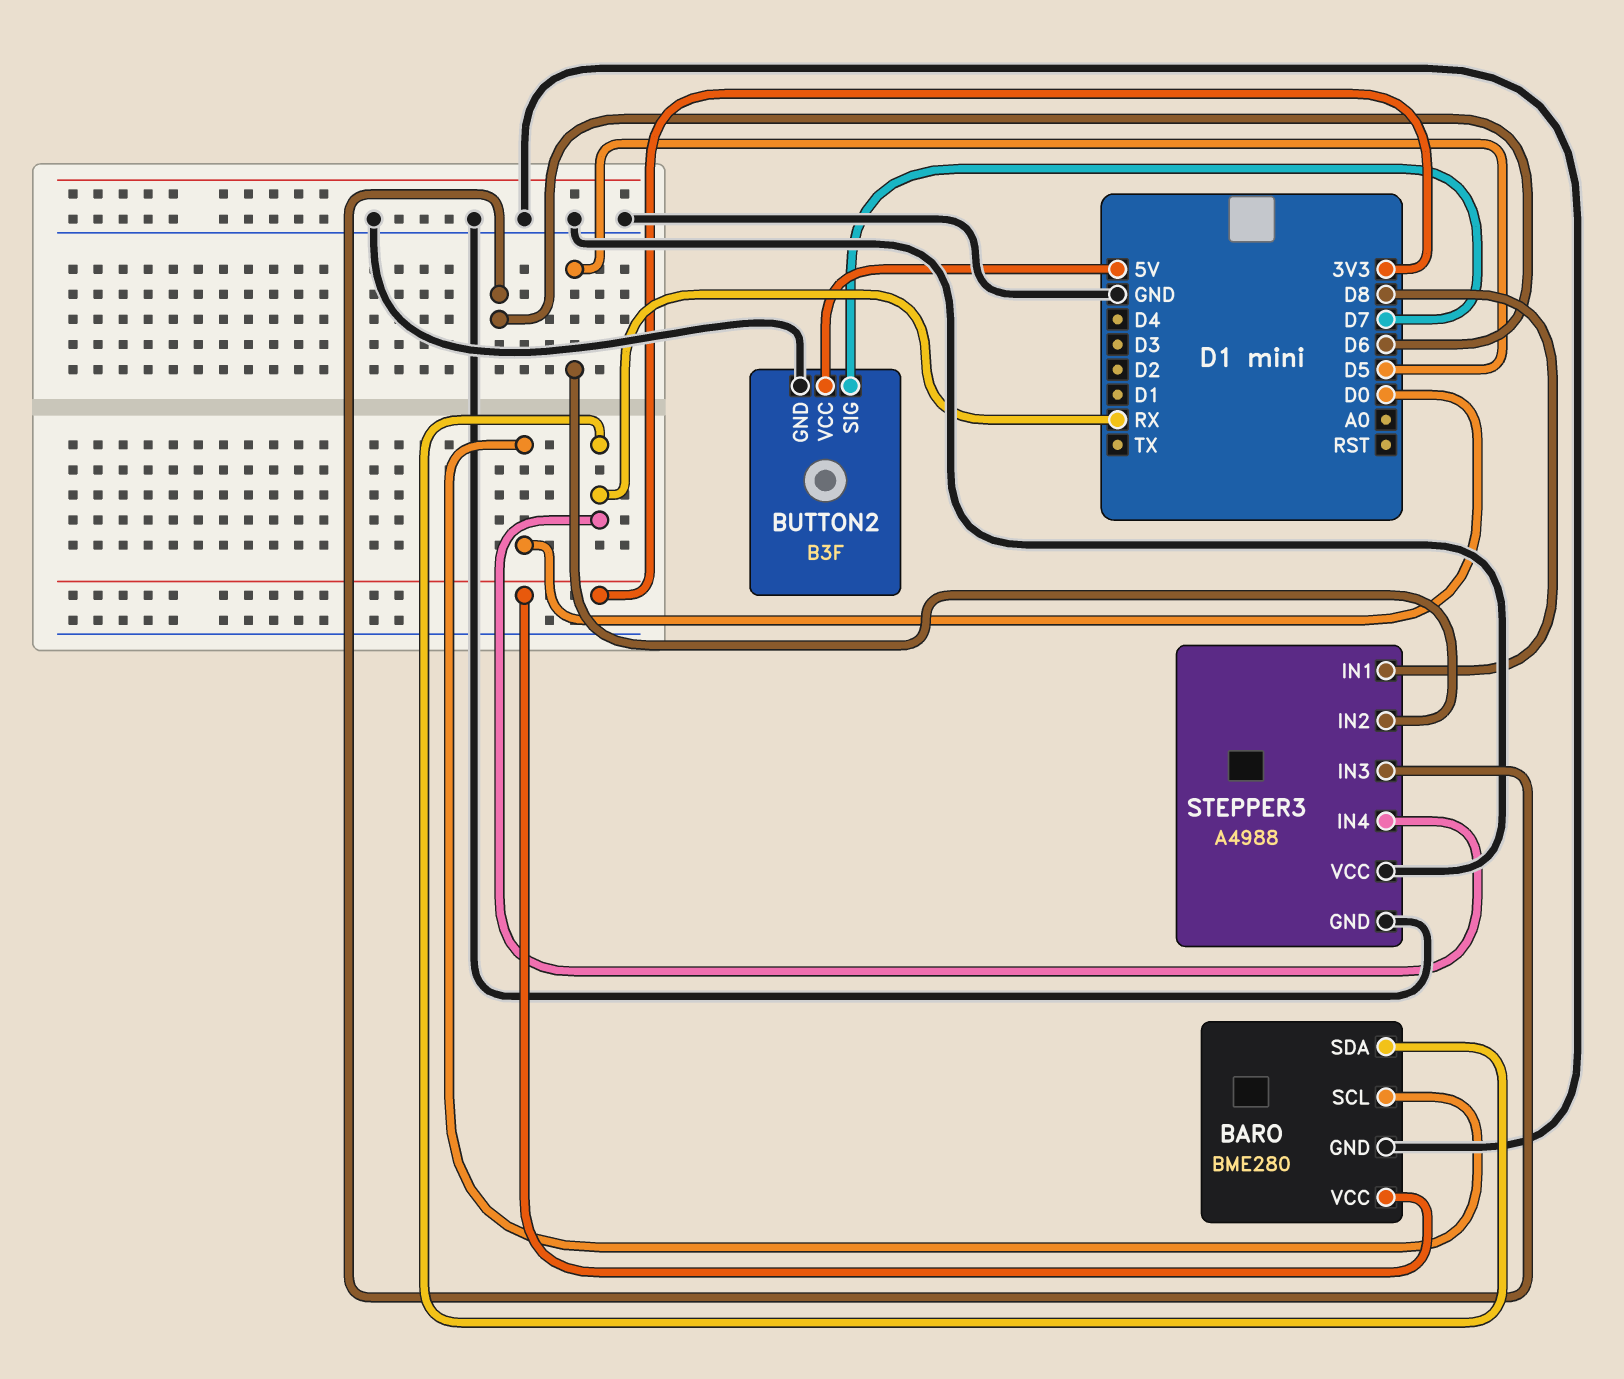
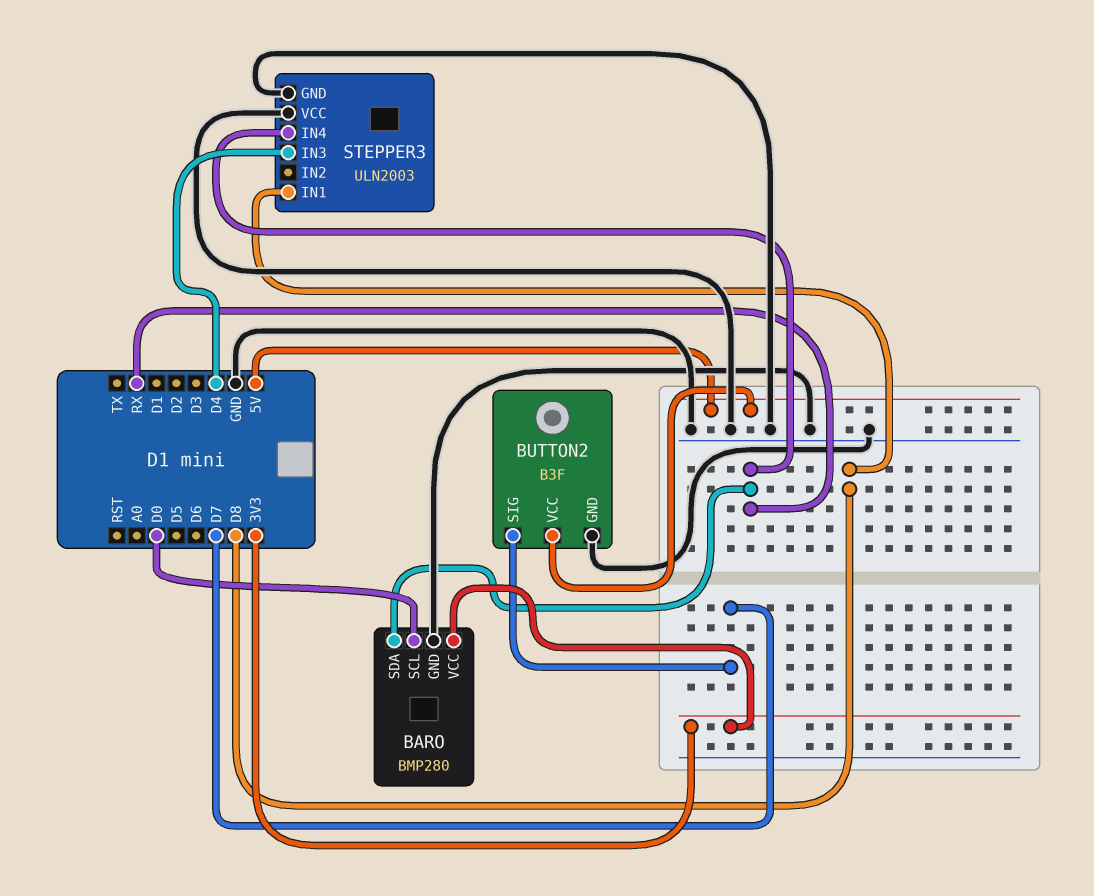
BARO: BME280 -> BMP280
STEPPER3: A4988 -> ULN2003
STEPPER3 pin IN2: D5 -> none
STEPPER3 pin IN3: D6 -> D4

